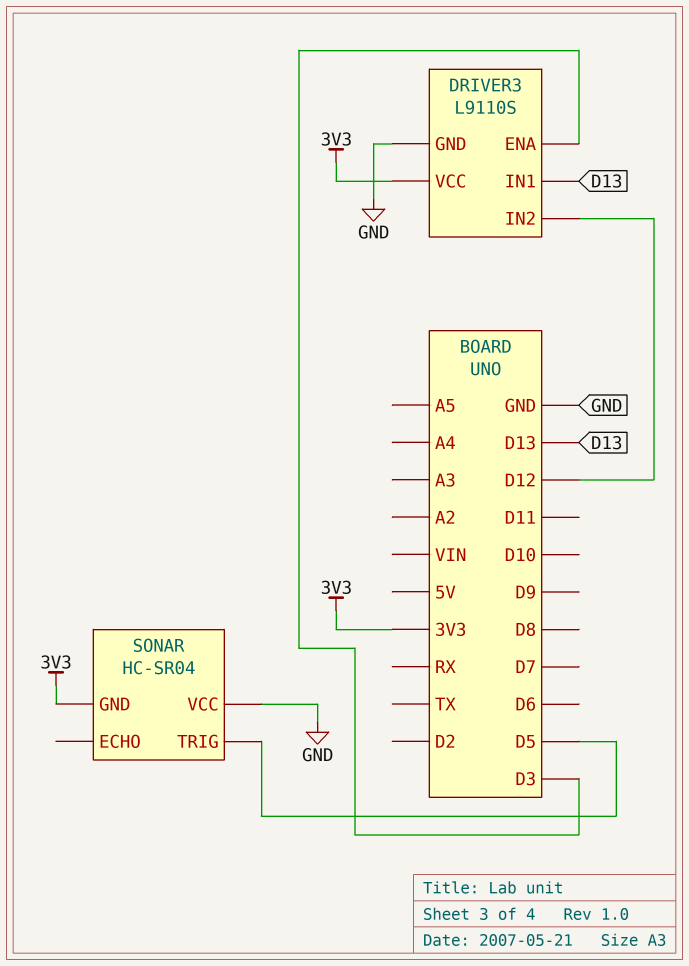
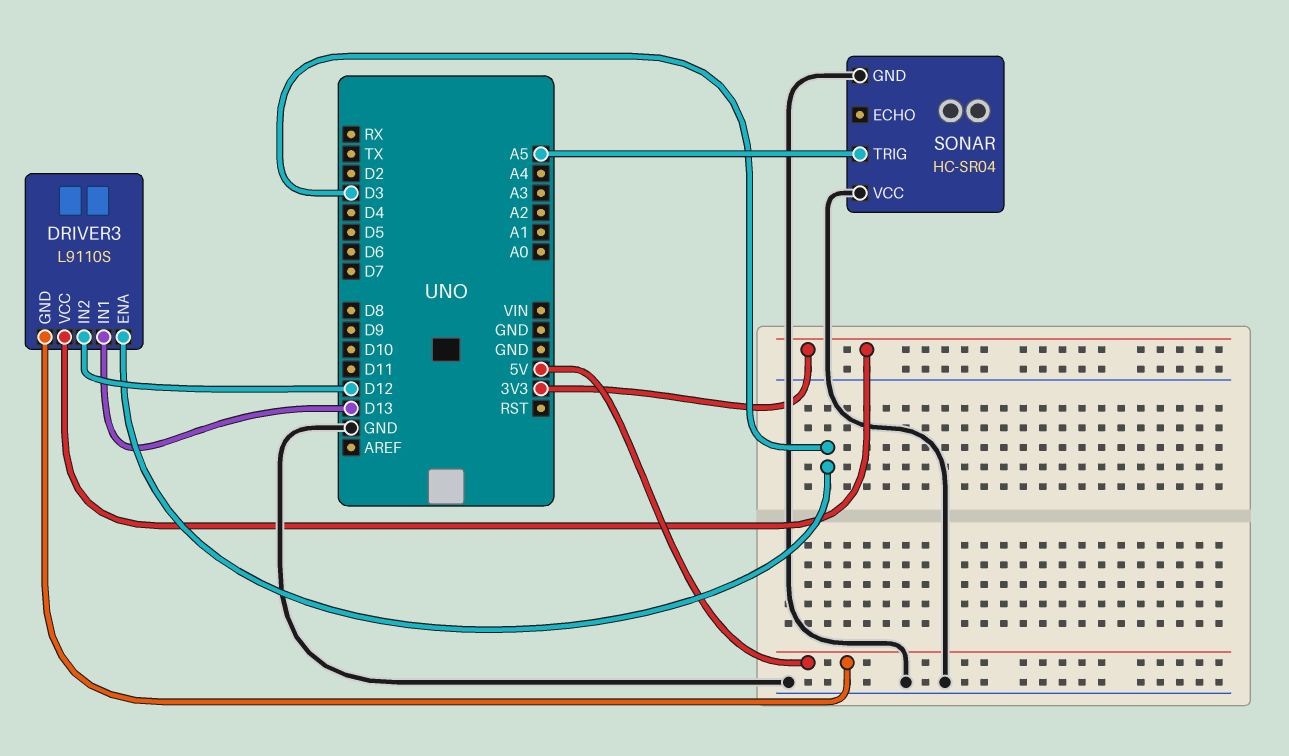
DRIVER3 pin GND: GND -> 5V
SONAR pin GND: 3V3 -> GND
SONAR pin TRIG: D5 -> A5

